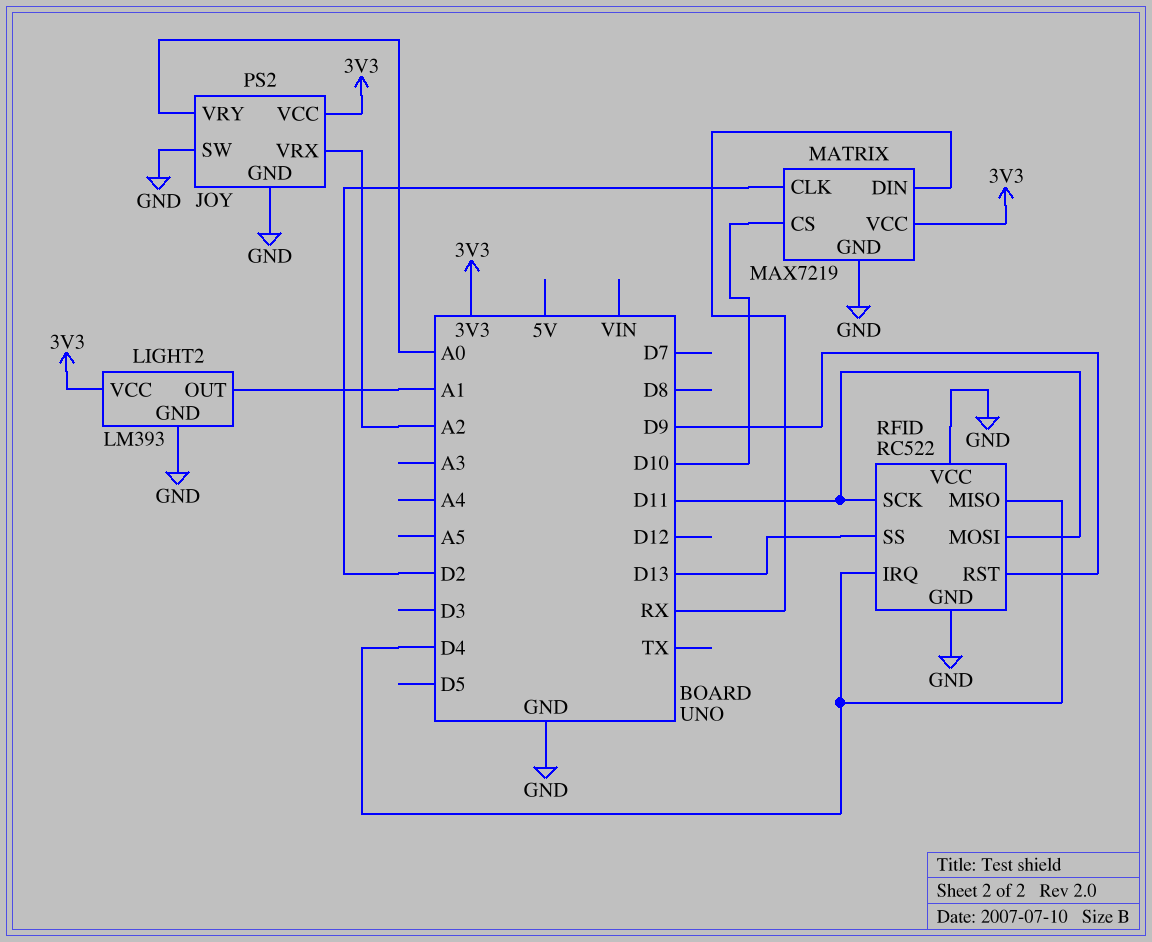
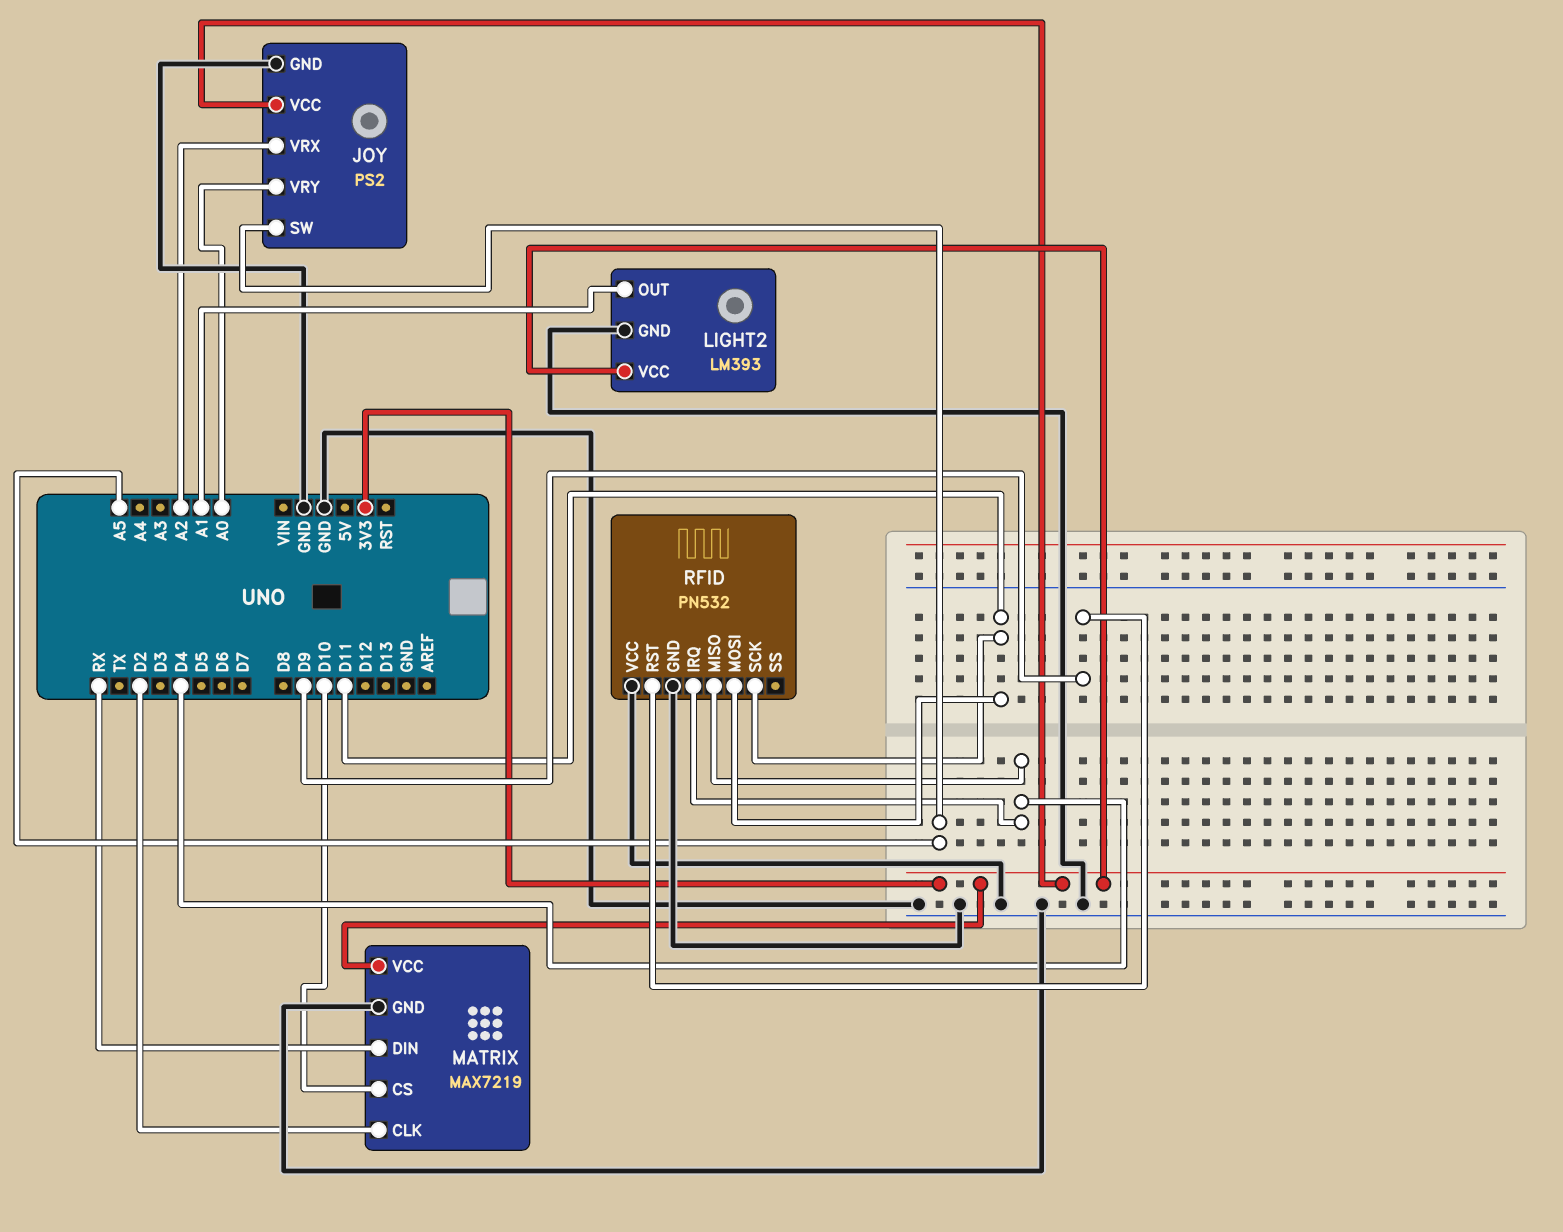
JOY pin SW: GND -> A5
RFID: RC522 -> PN532
RFID pin SS: D13 -> none

